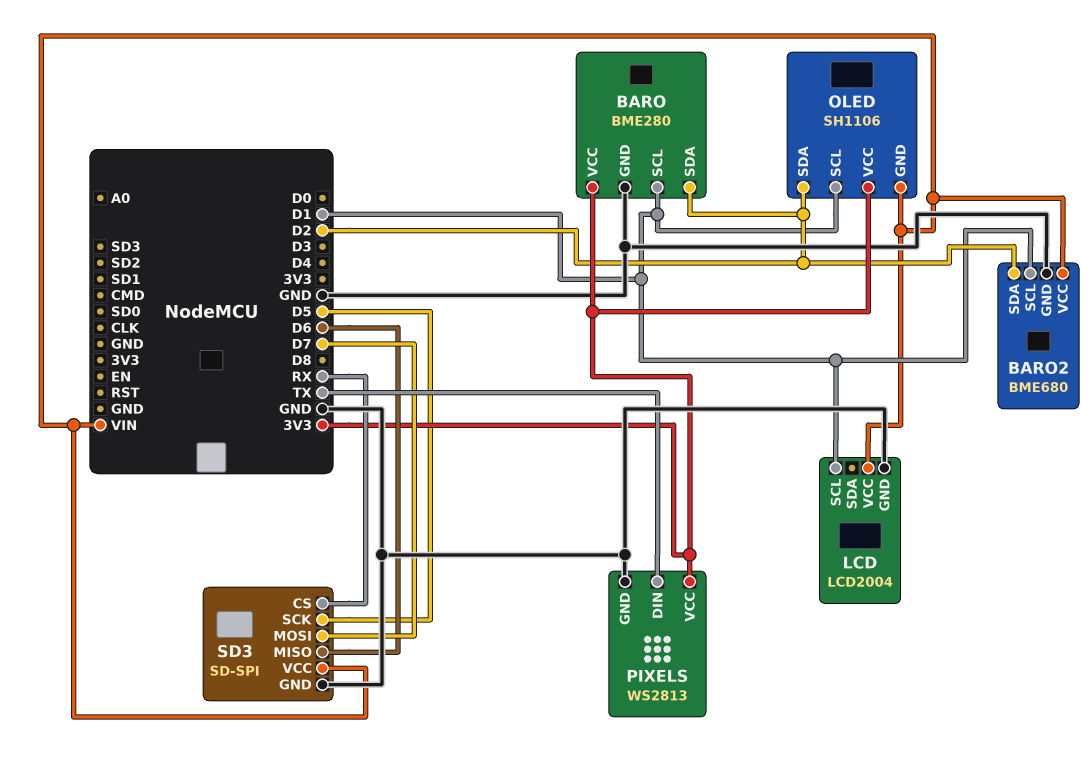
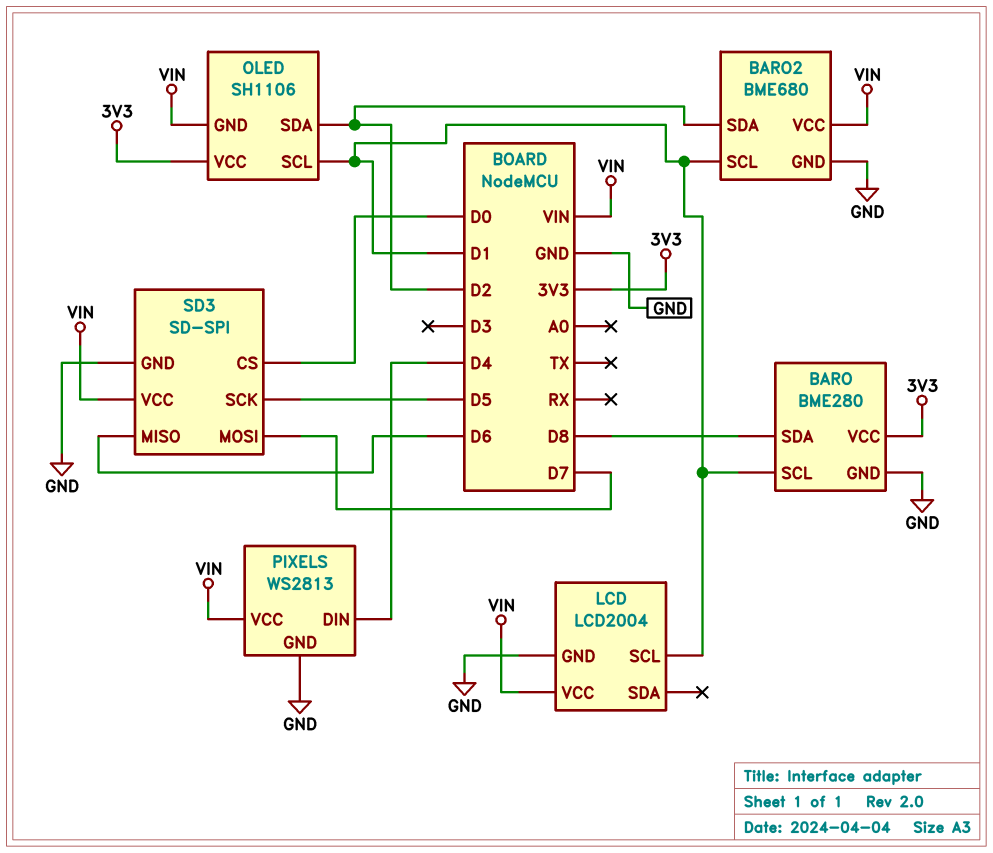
BARO pin SDA: D2 -> D8
PIXELS pin DIN: TX -> D4
PIXELS pin VCC: 3V3 -> VIN
SD3 pin CS: RX -> D0

